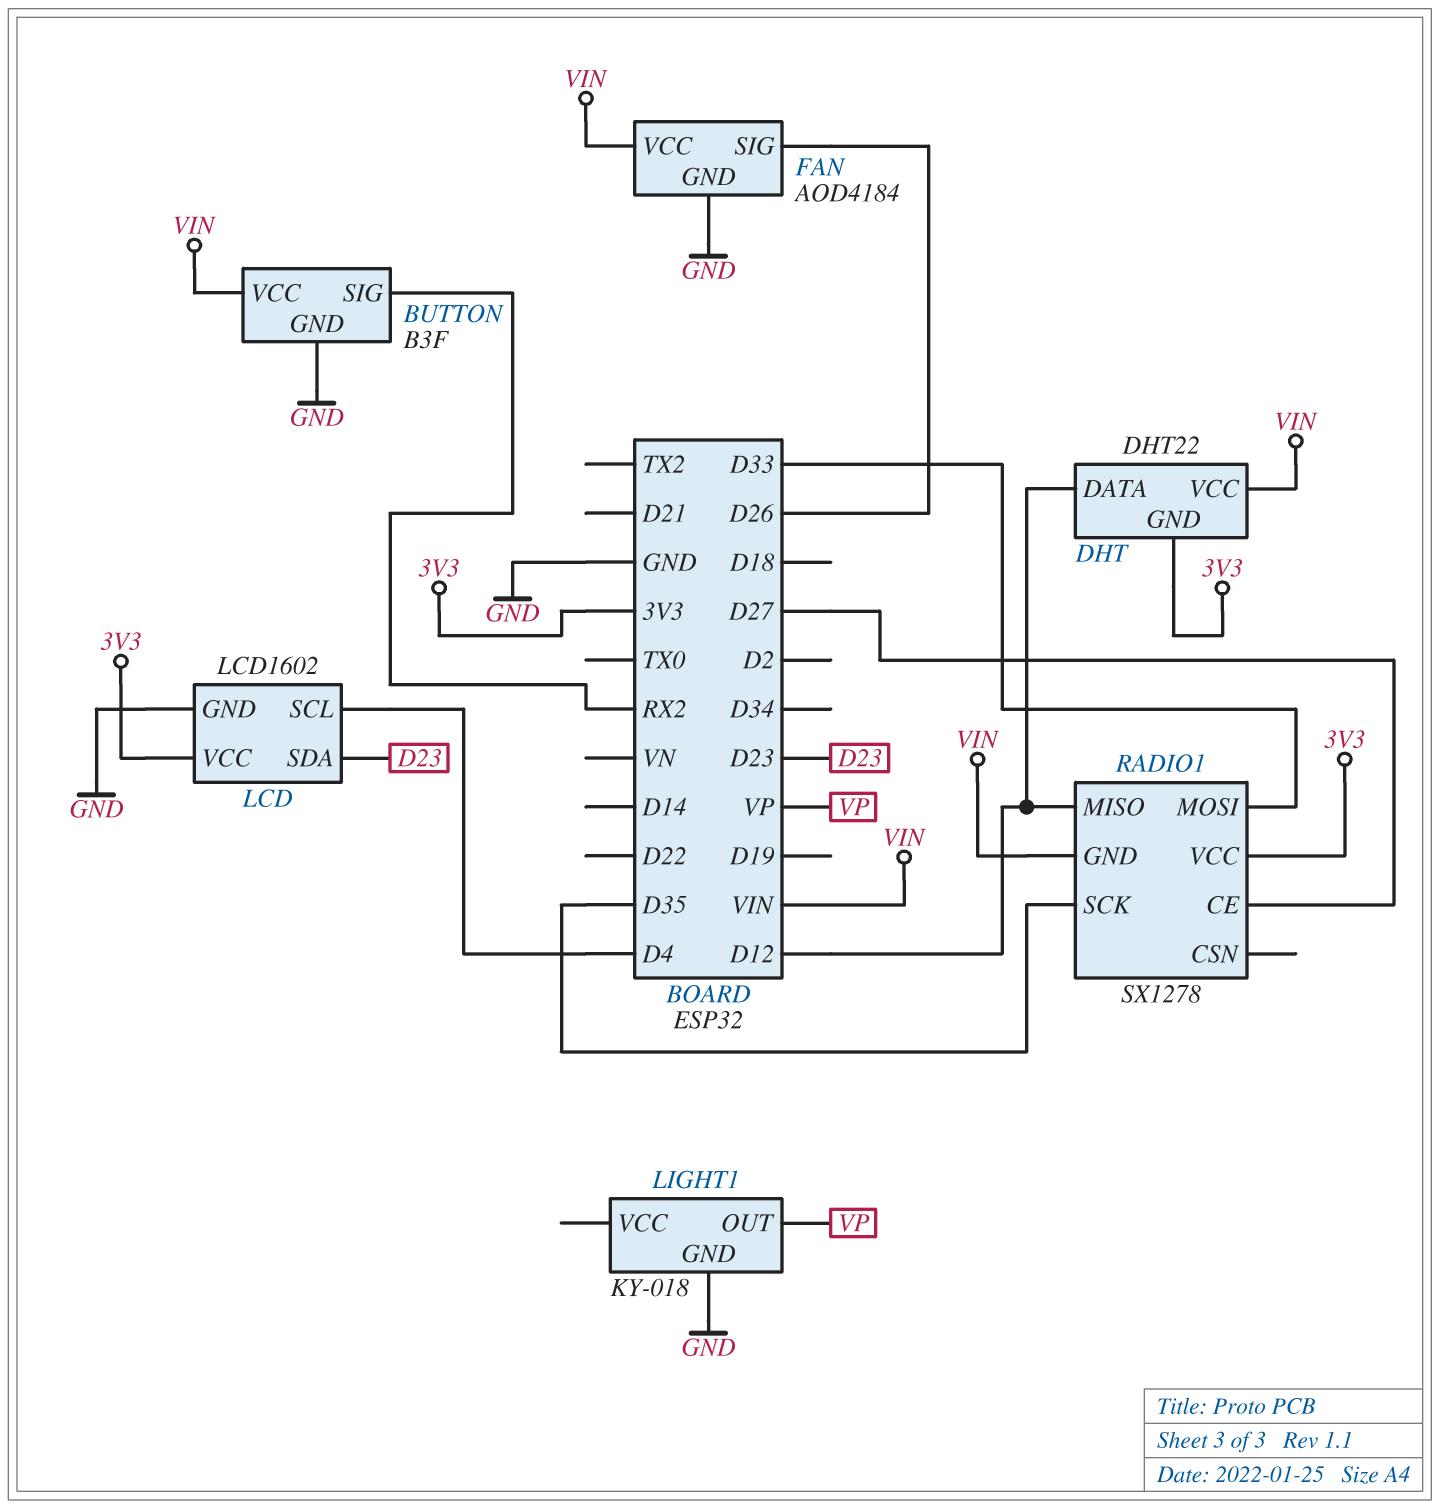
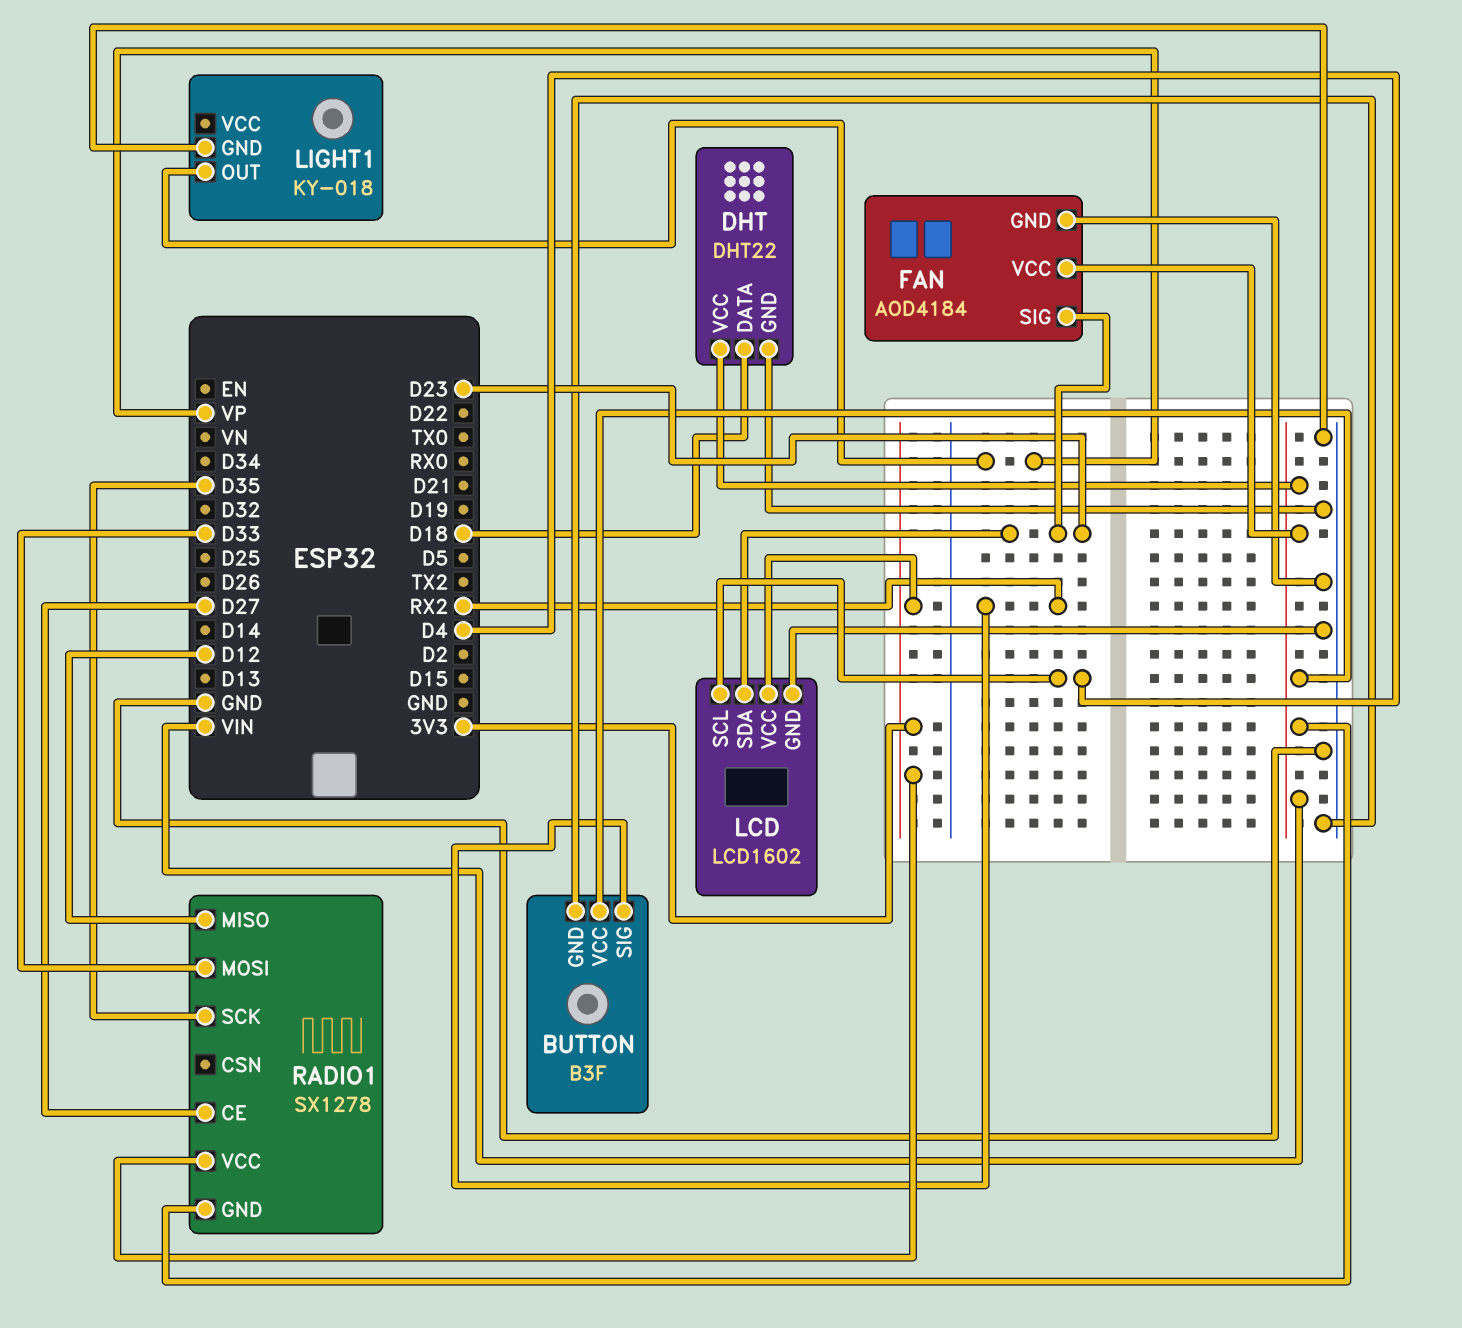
DHT pin DATA: D12 -> D18
DHT pin GND: 3V3 -> GND
FAN pin SIG: D26 -> D23

